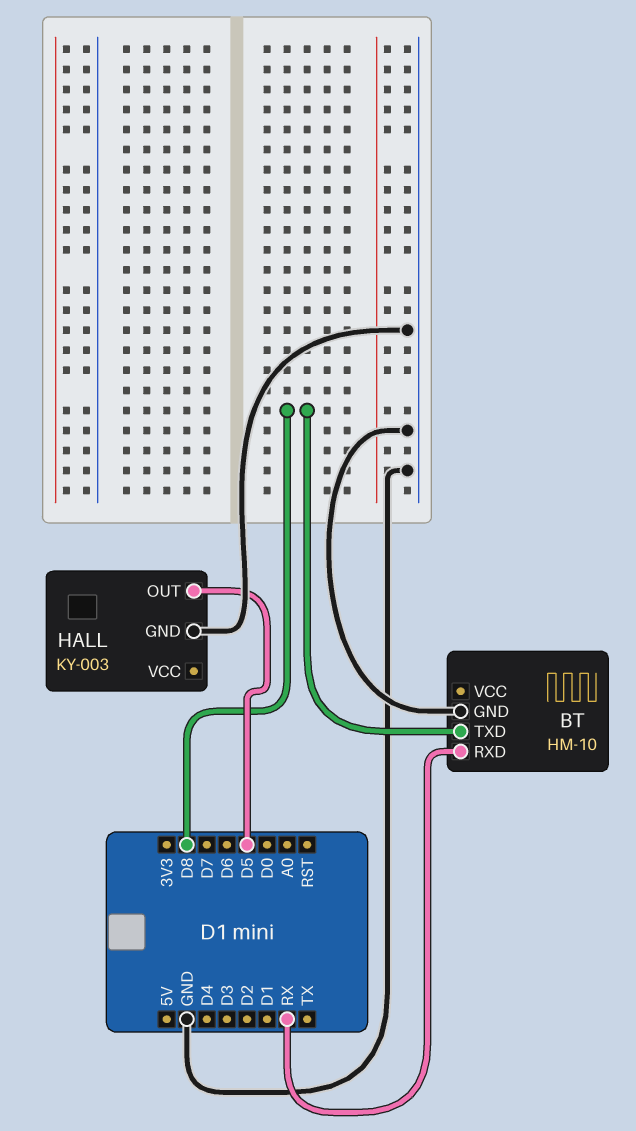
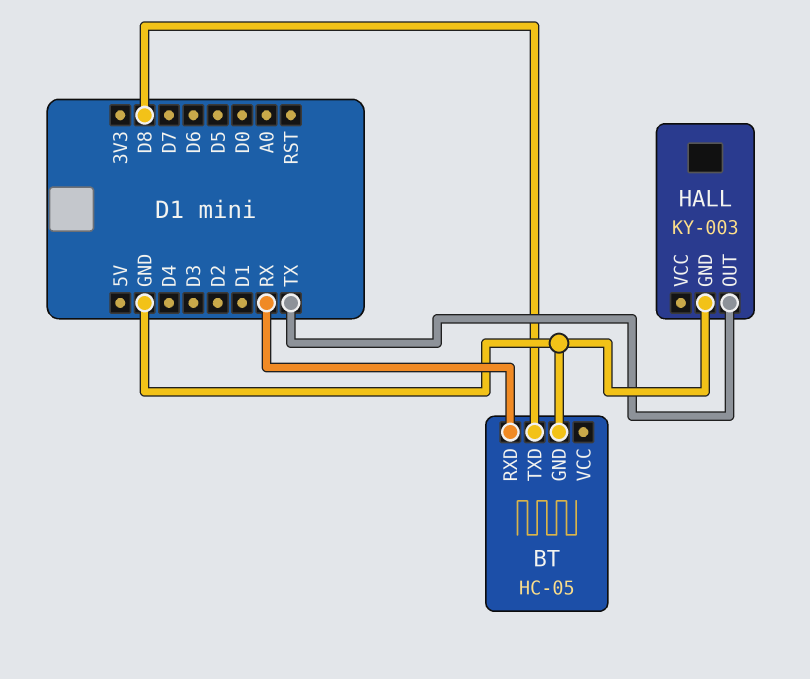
BT: HM-10 -> HC-05
HALL pin OUT: D5 -> TX

